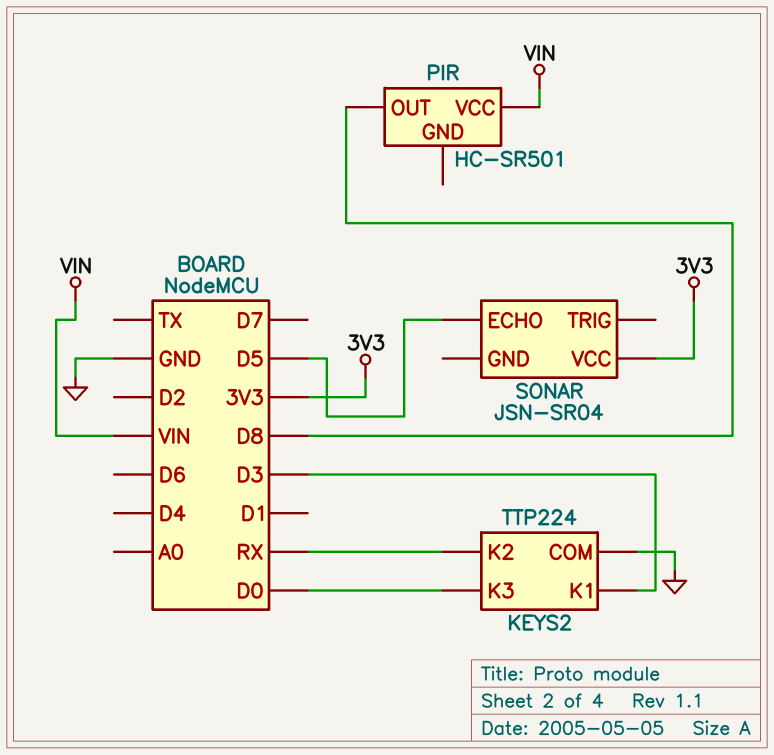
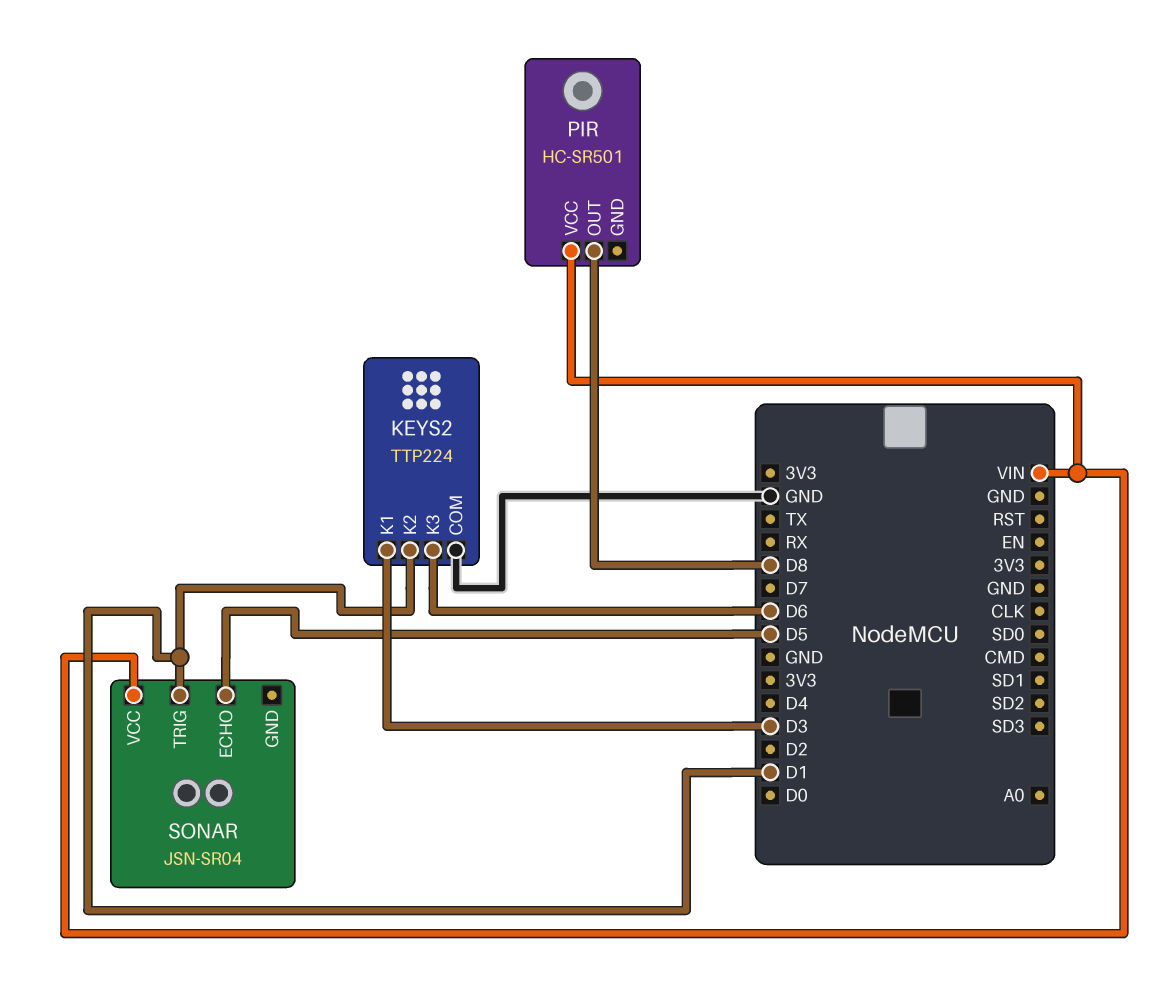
KEYS2 pin K2: RX -> D1
KEYS2 pin K3: D0 -> D6
SONAR pin TRIG: none -> D1
SONAR pin VCC: 3V3 -> VIN

